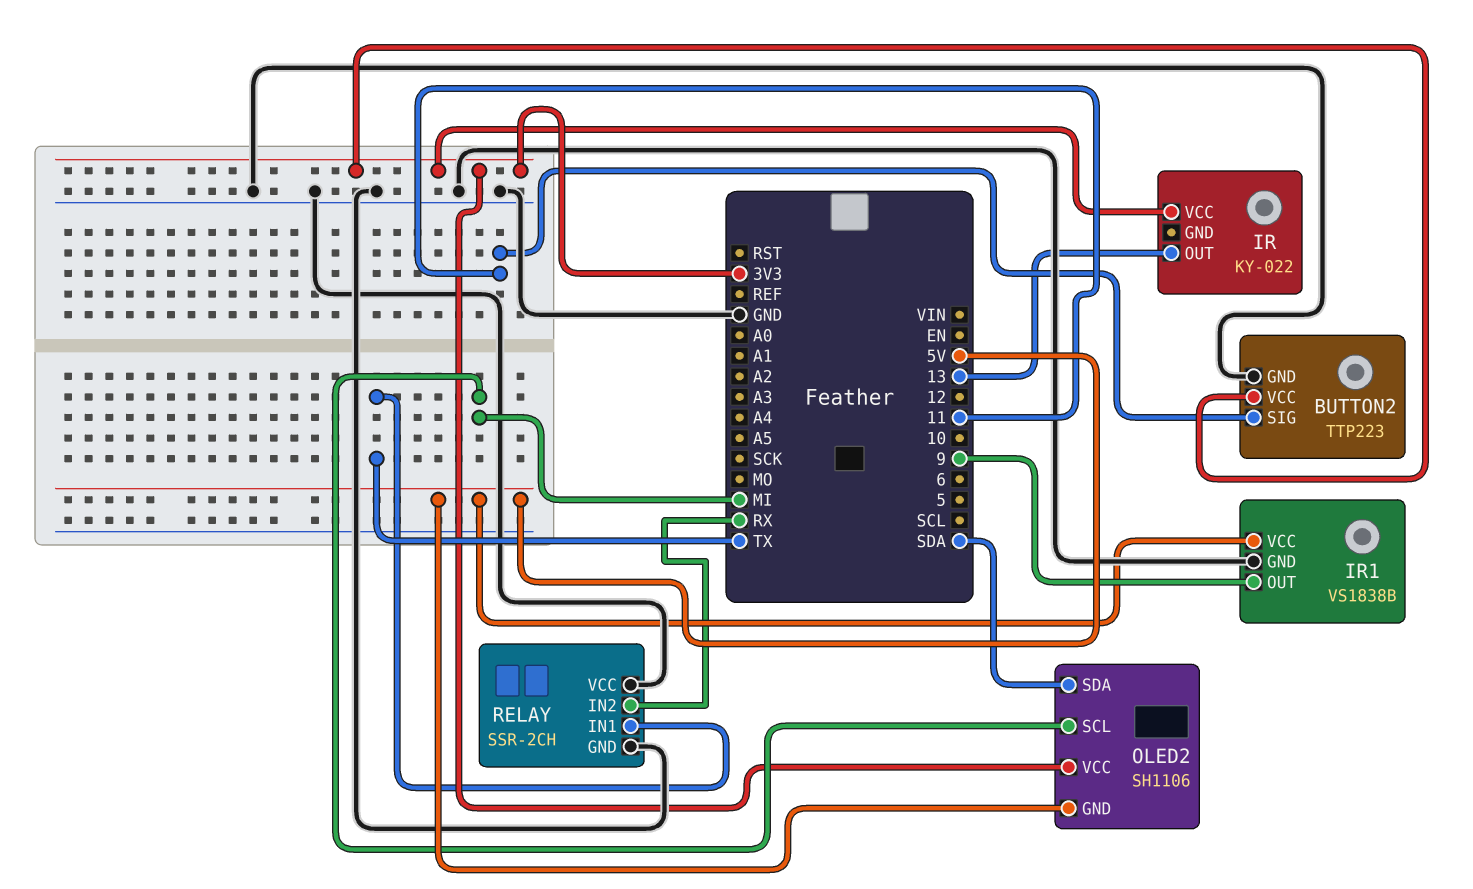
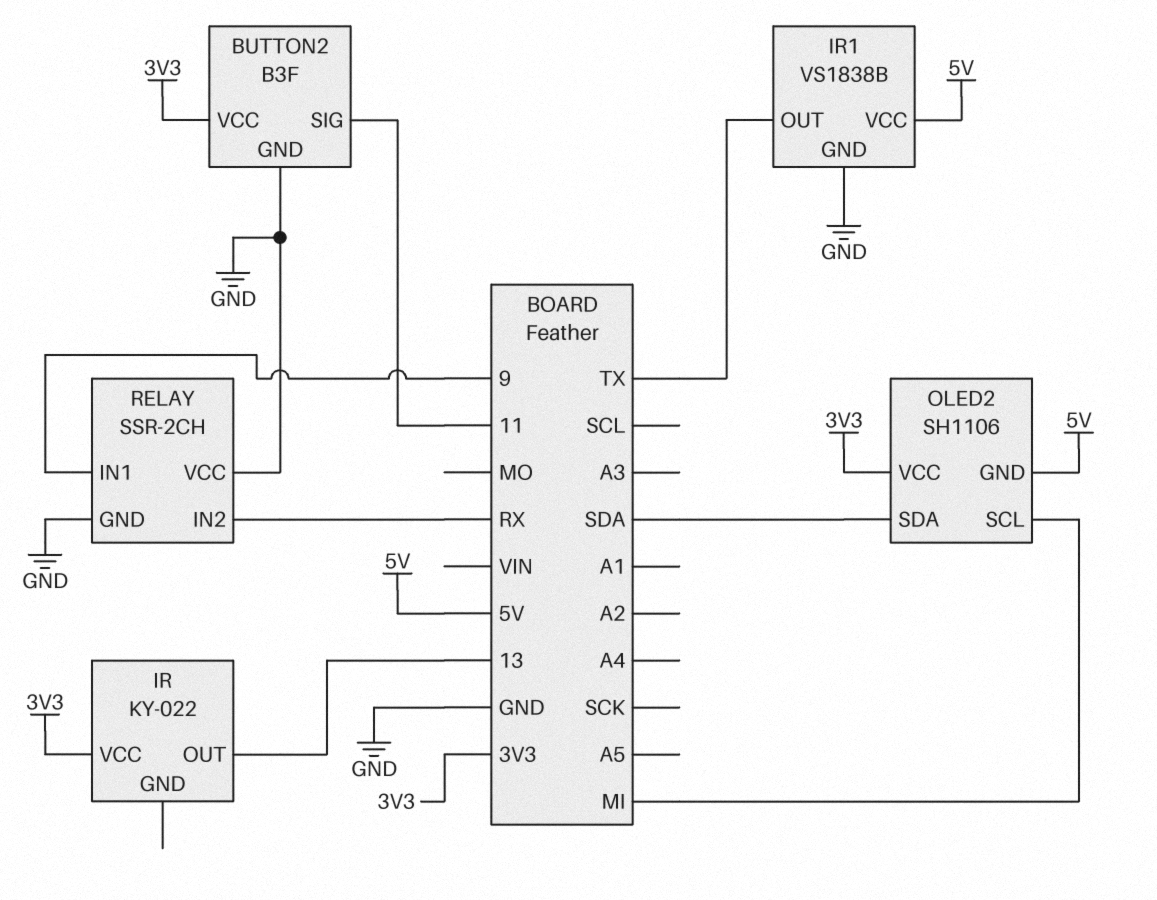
BUTTON2: TTP223 -> B3F
IR1 pin OUT: 9 -> TX
RELAY pin IN1: TX -> 9

